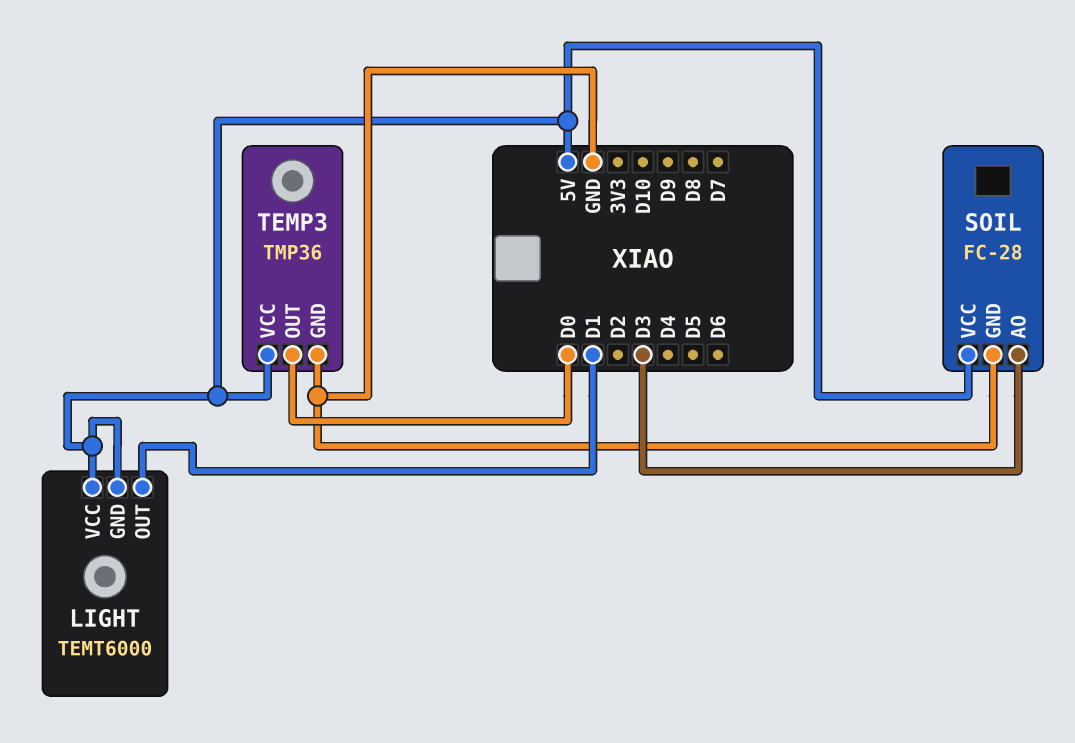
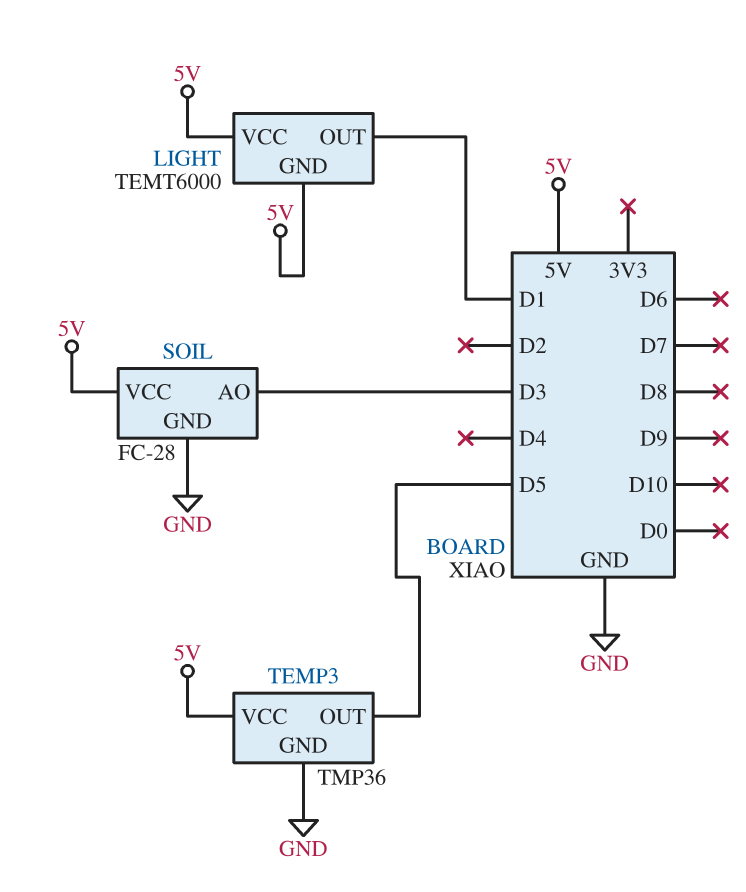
TEMP3 pin OUT: D0 -> D5

